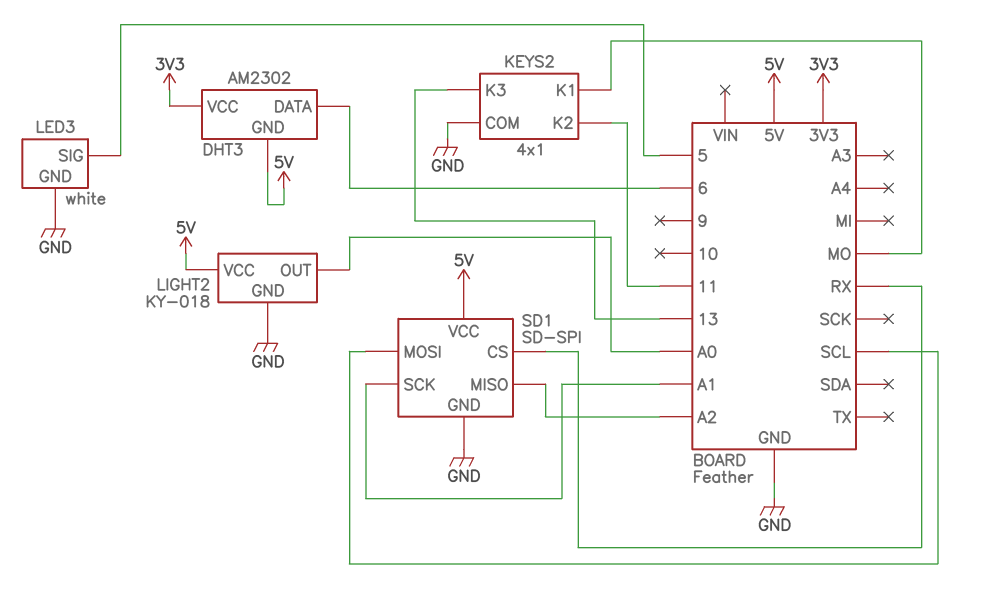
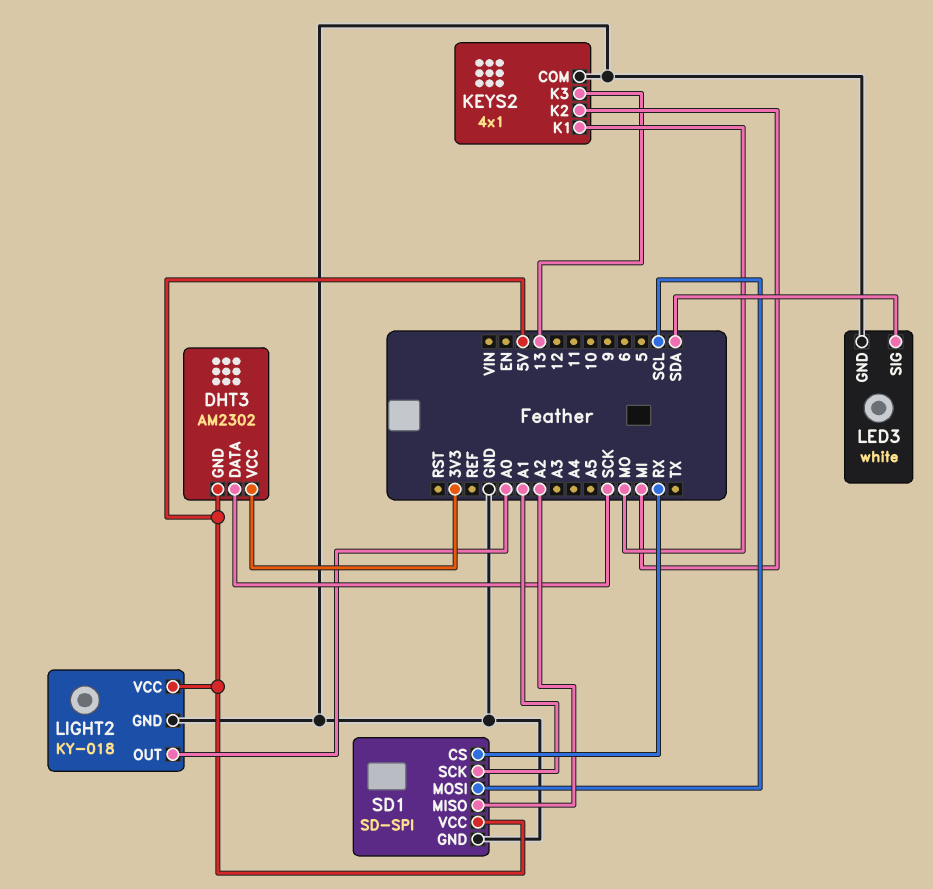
DHT3 pin DATA: 6 -> SCK
KEYS2 pin K2: 11 -> MI
LED3 pin SIG: 5 -> SDA

